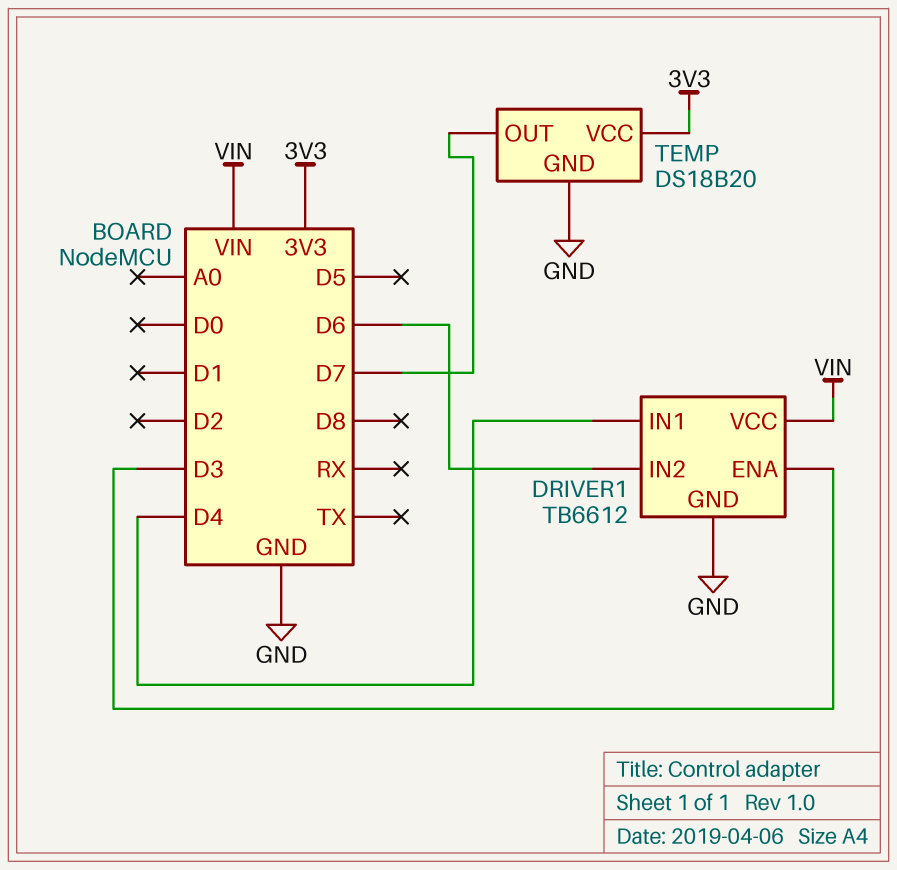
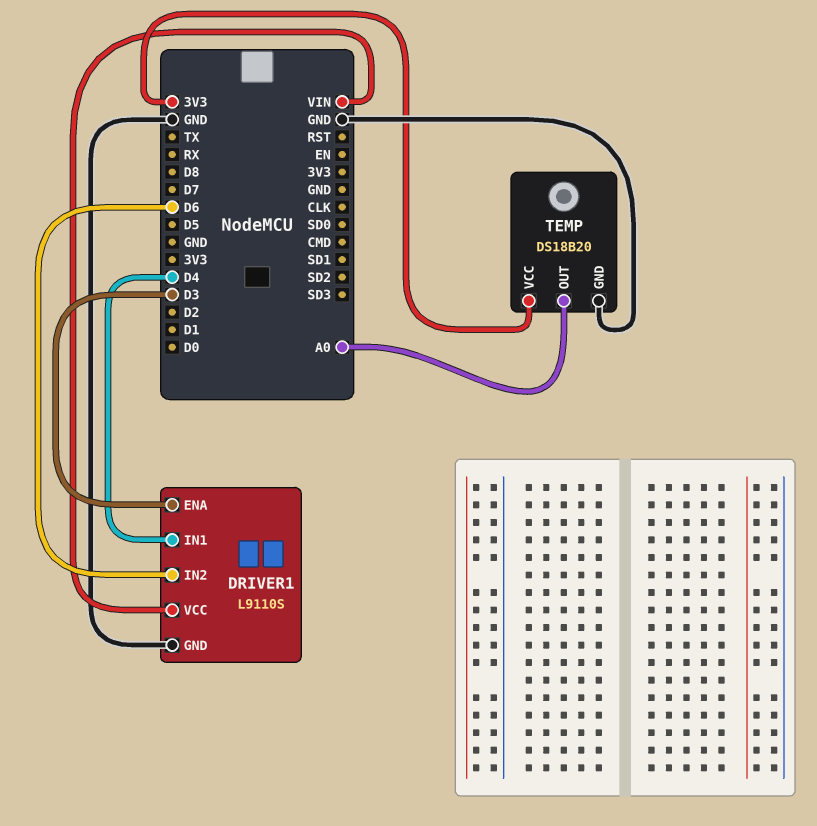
DRIVER1: TB6612 -> L9110S
TEMP pin OUT: D7 -> A0

